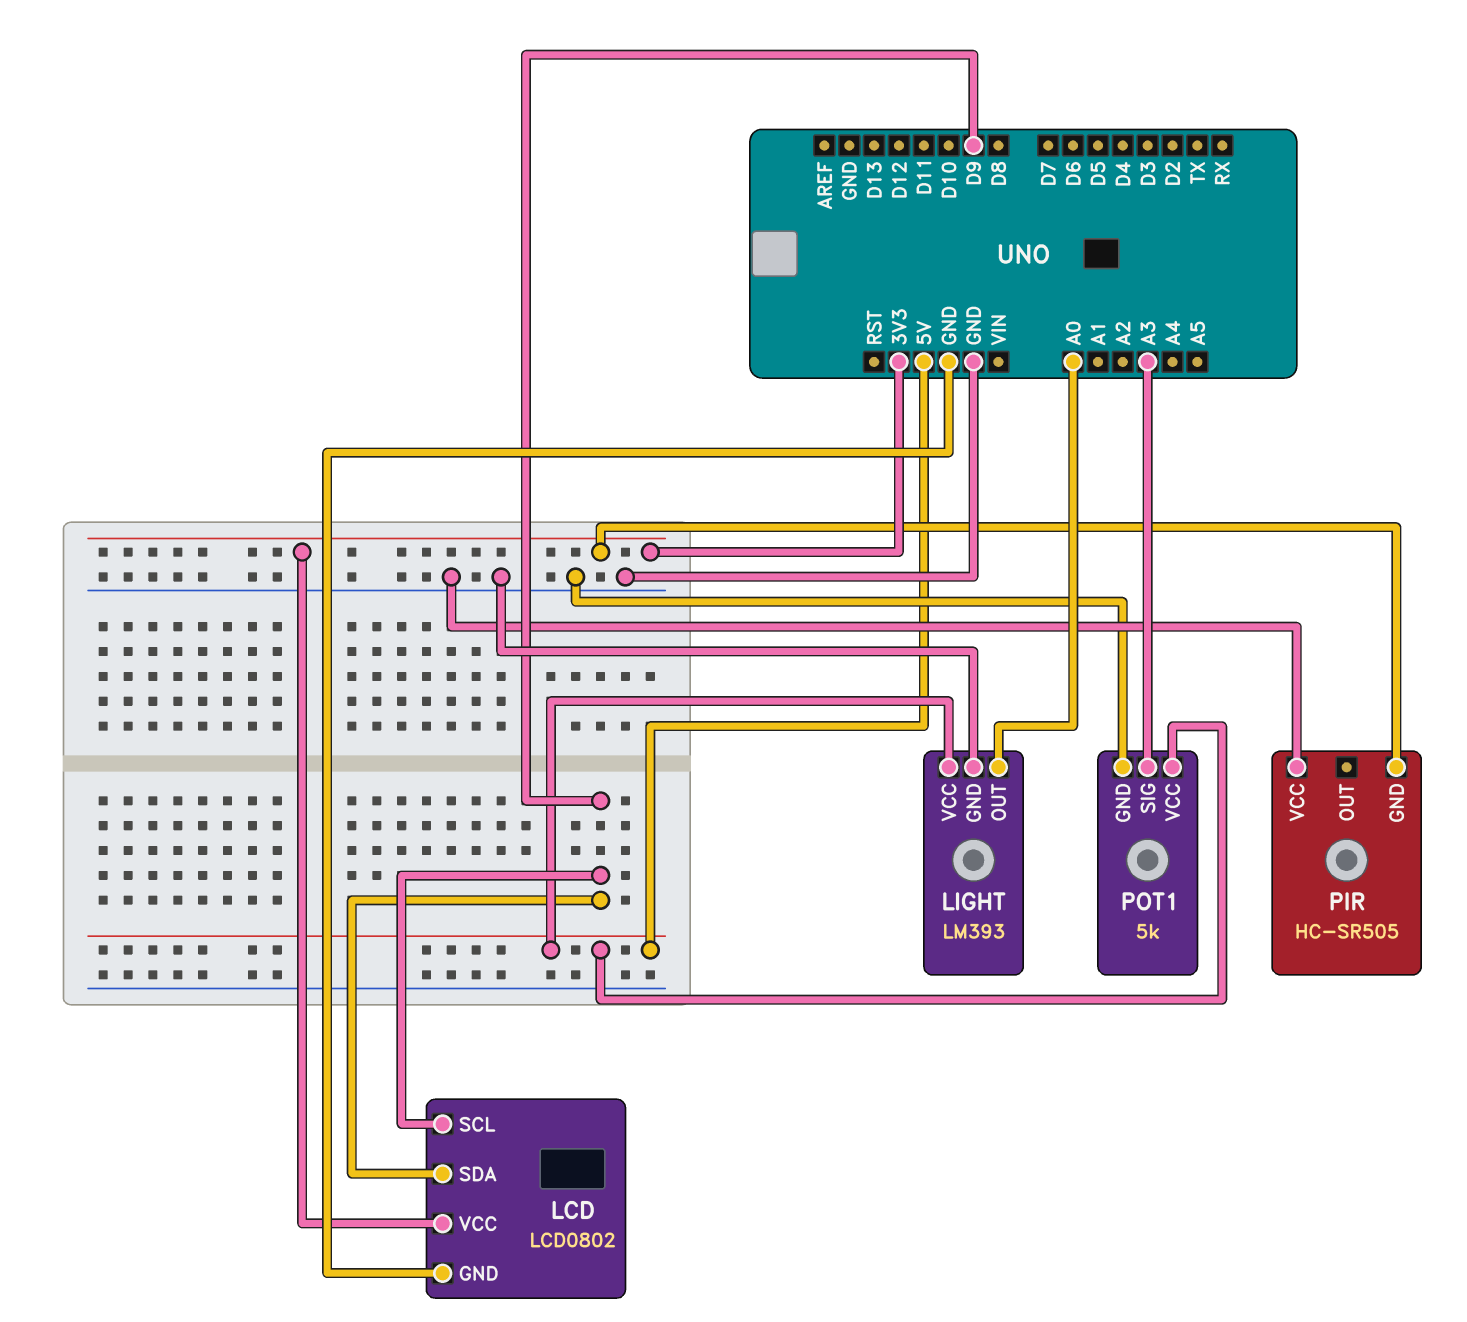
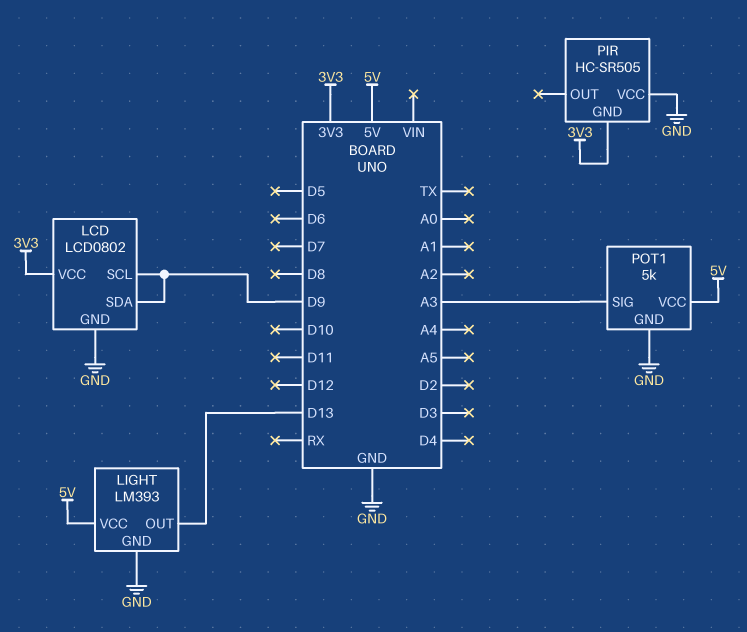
LIGHT pin OUT: A0 -> D13

